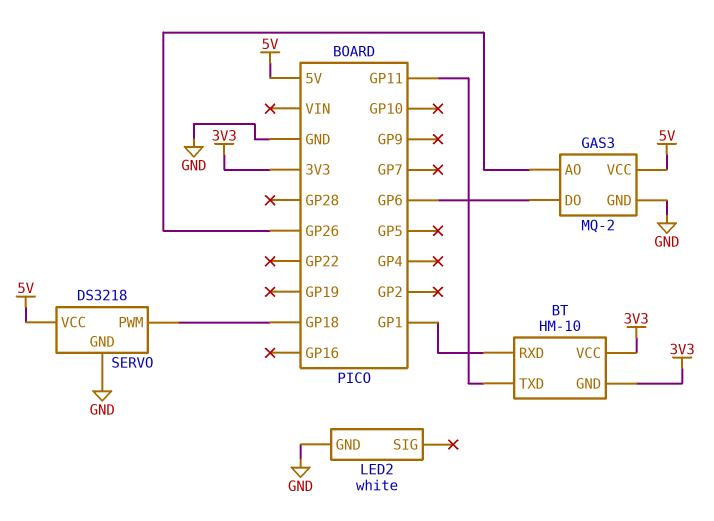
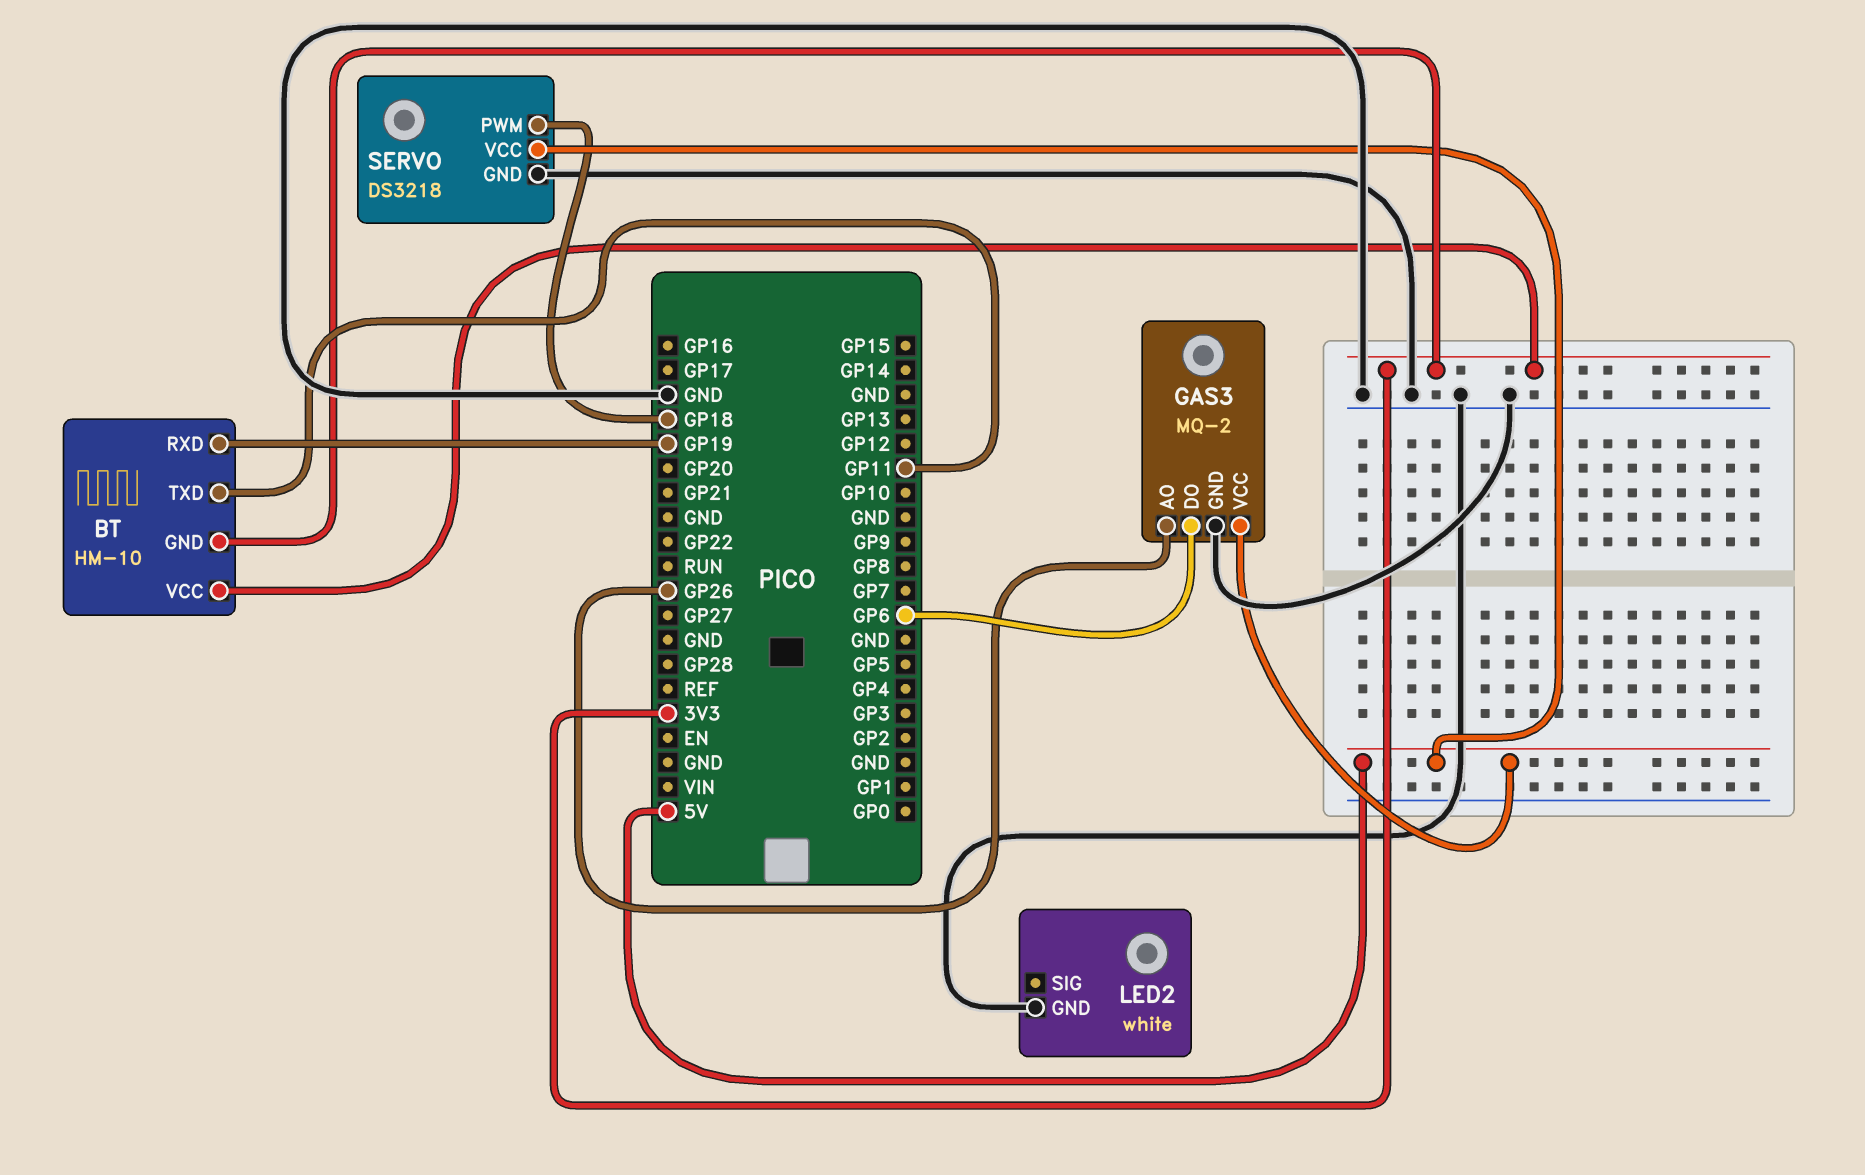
BT pin RXD: GP1 -> GP19

